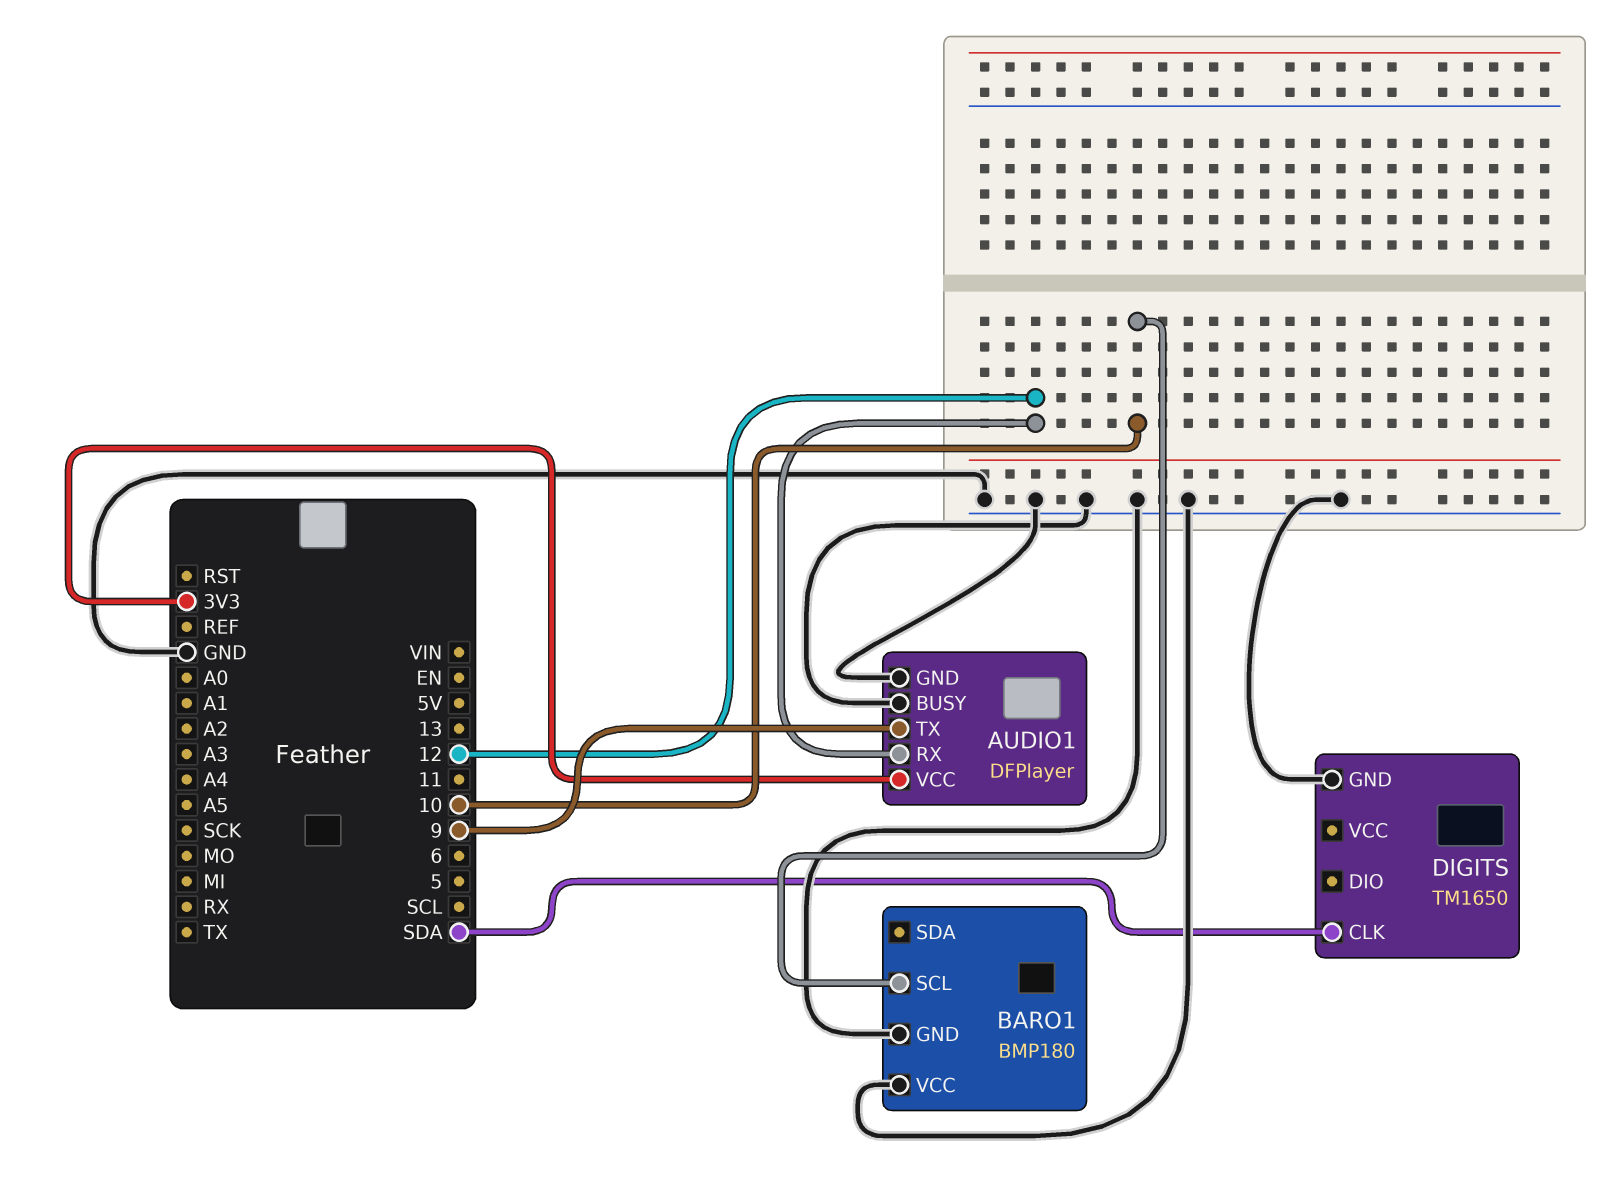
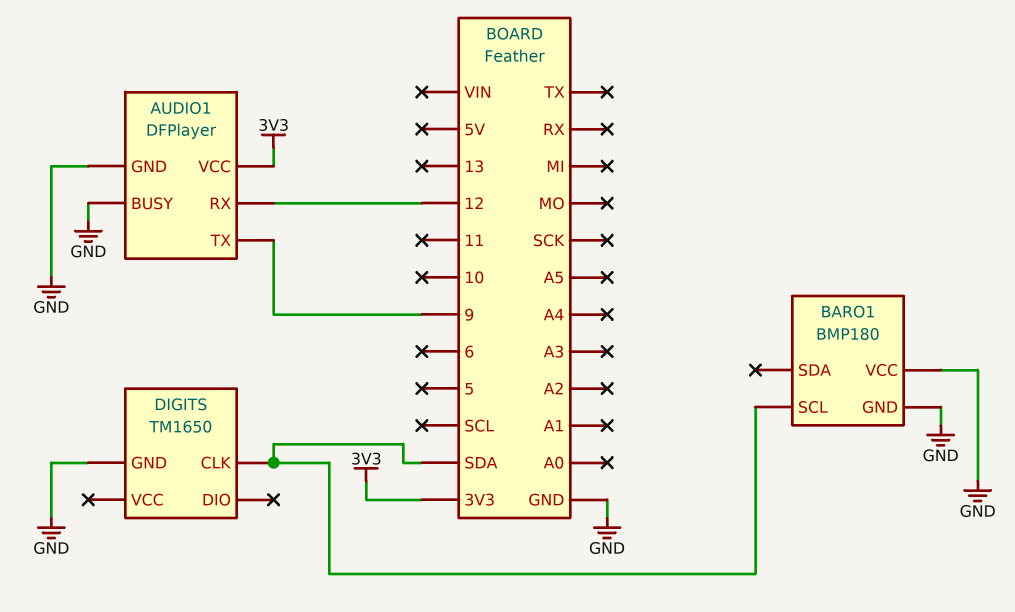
BARO1 pin SCL: 10 -> SDA

